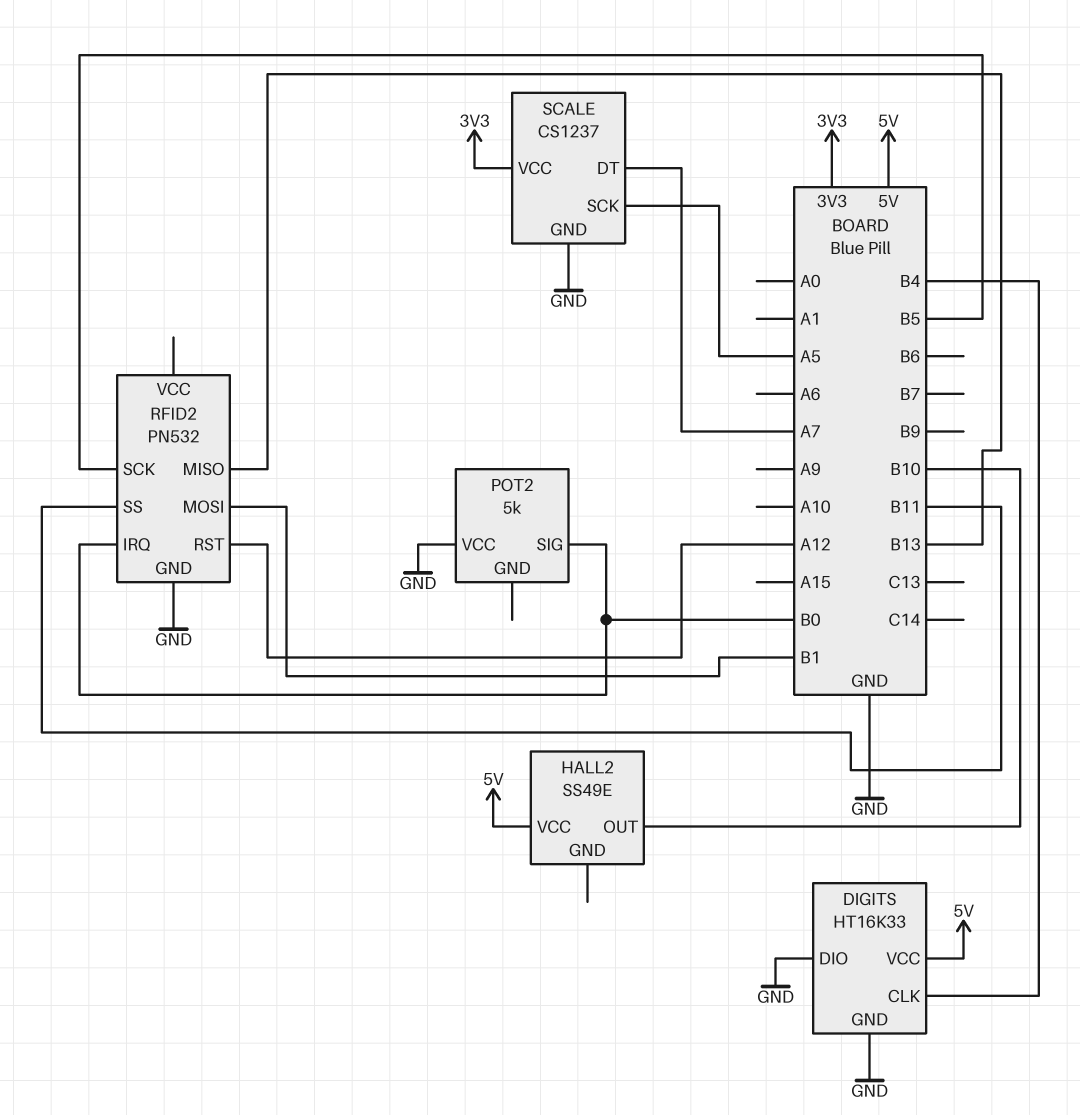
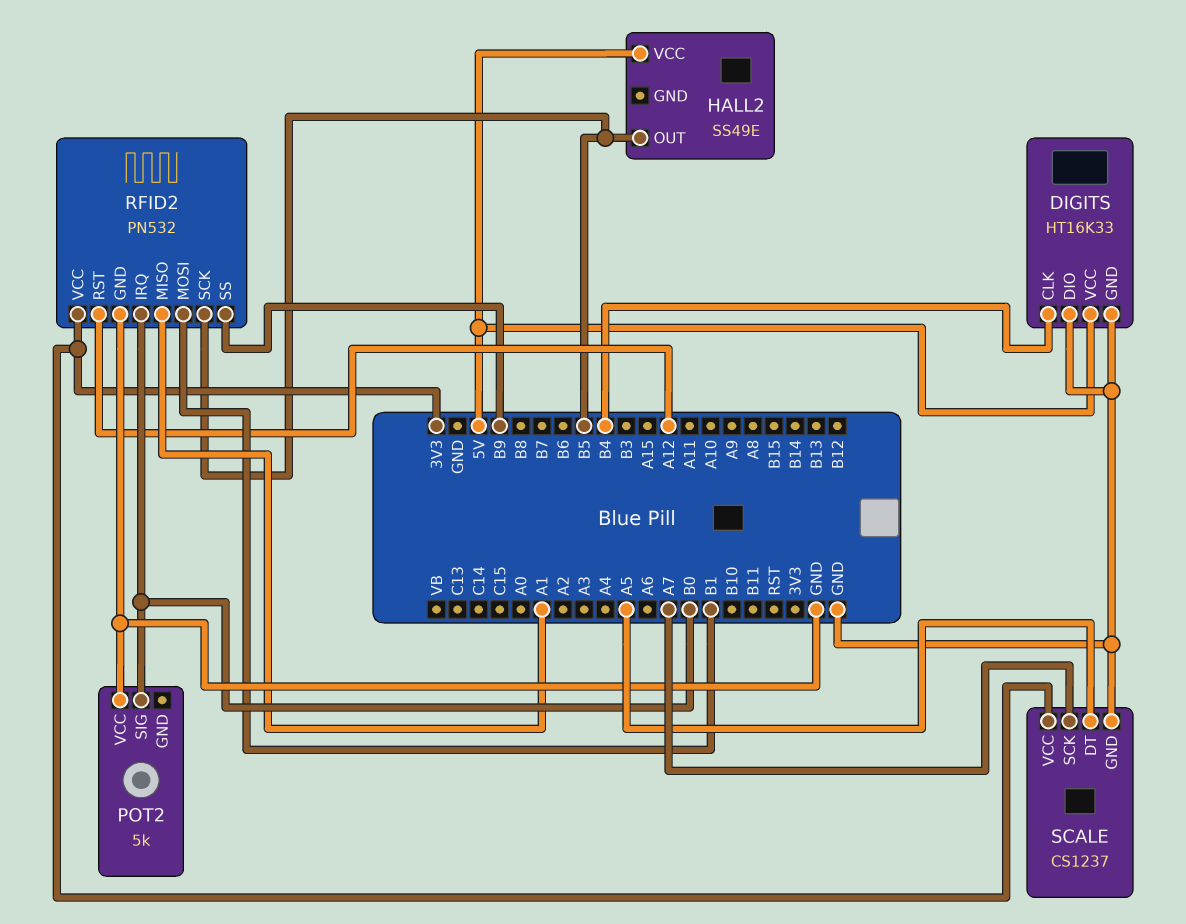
HALL2 pin OUT: B10 -> B5
RFID2 pin MISO: B13 -> A1
RFID2 pin SS: B11 -> B9
RFID2 pin VCC: none -> 3V3
SCALE pin DT: A7 -> A5
SCALE pin SCK: A5 -> A7

